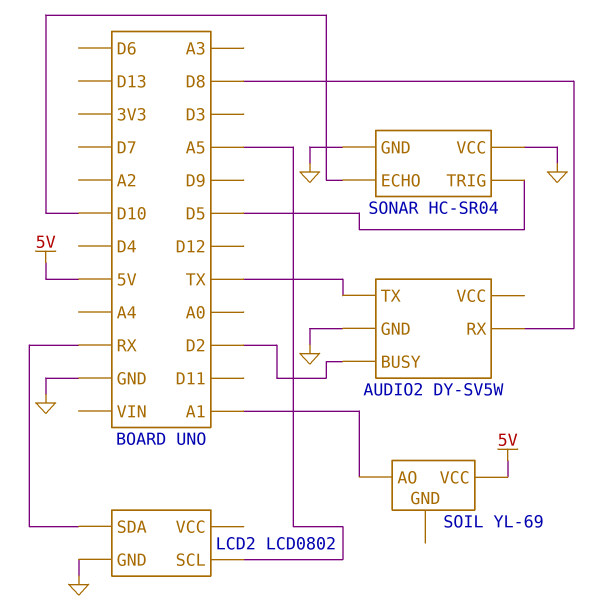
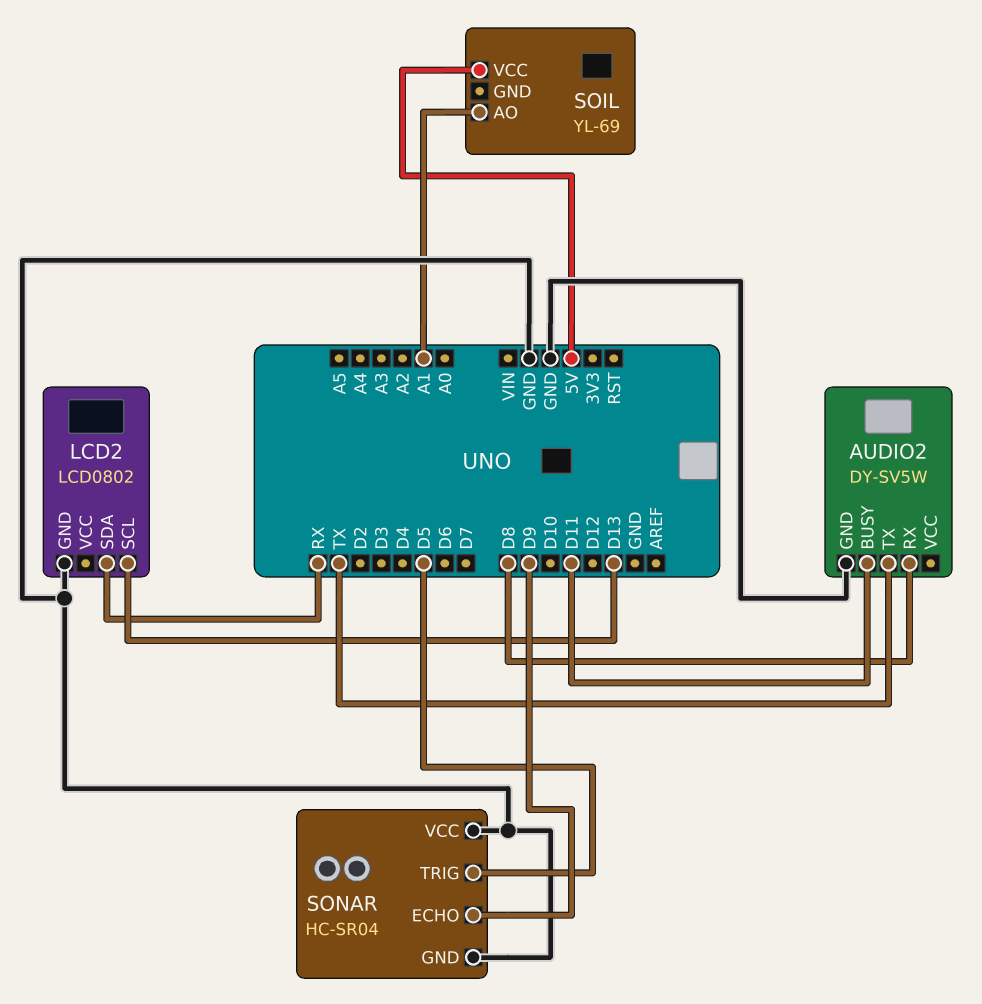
AUDIO2 pin BUSY: D2 -> D11
LCD2 pin SCL: A5 -> D13
SONAR pin ECHO: D10 -> D9

